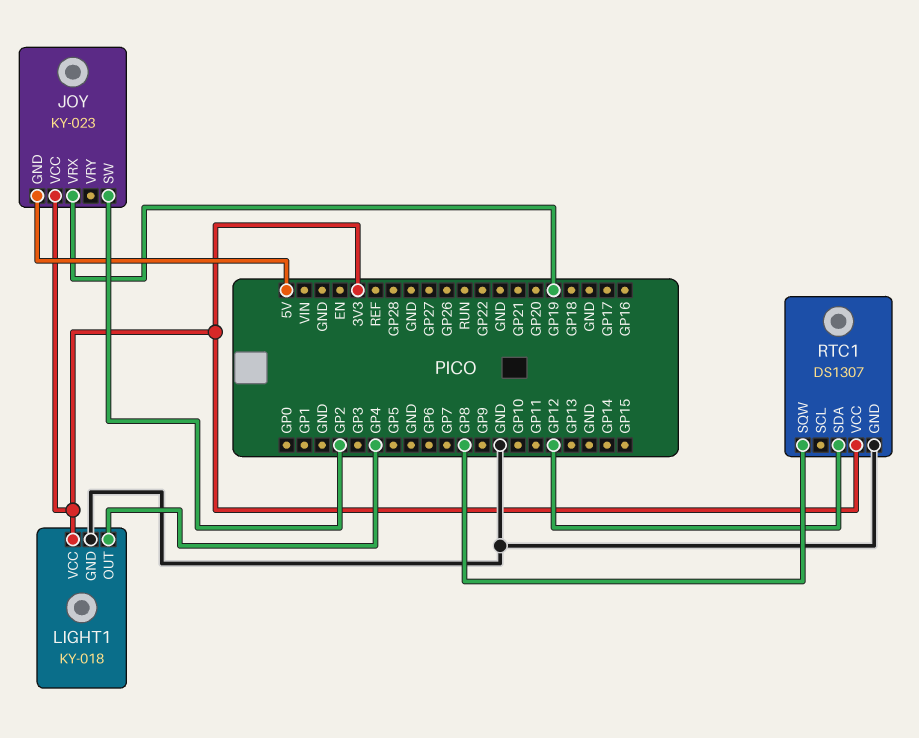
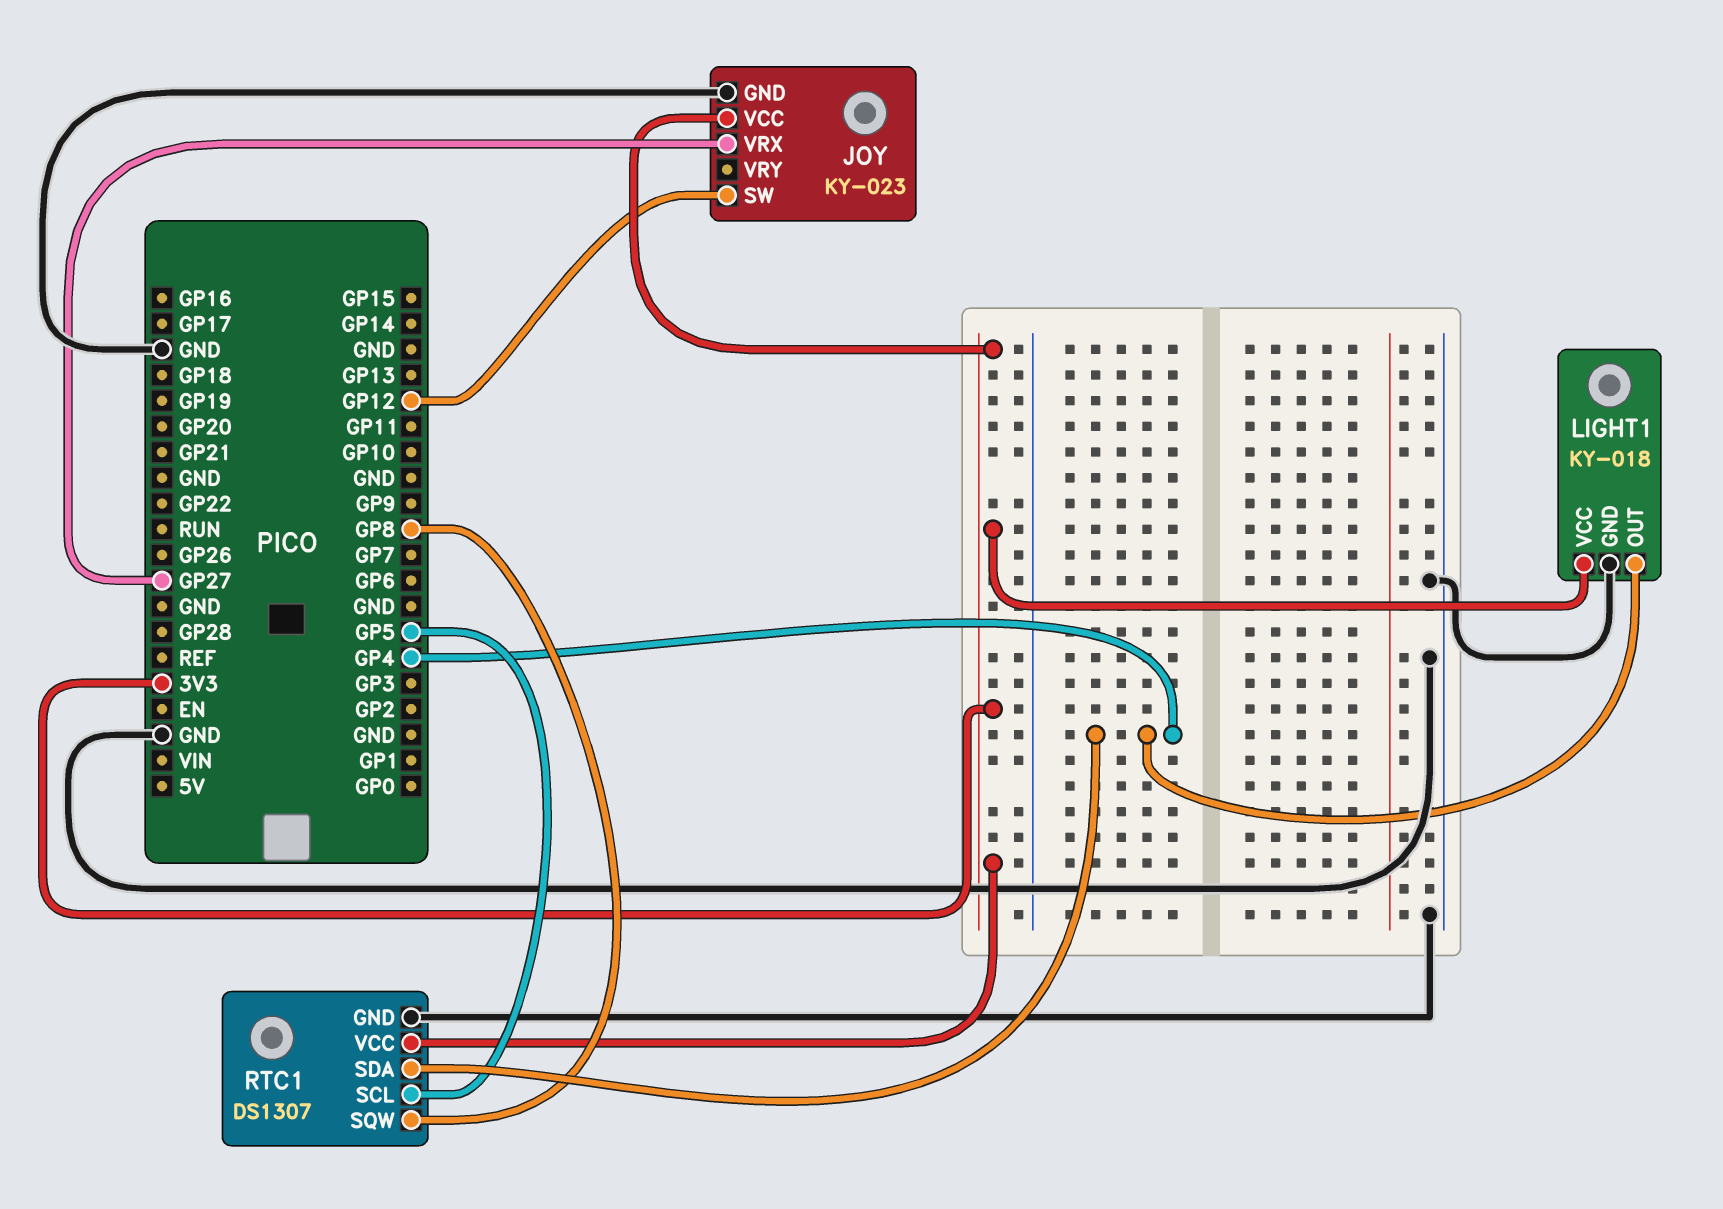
JOY pin GND: 5V -> GND
JOY pin SW: GP2 -> GP12
JOY pin VRX: GP19 -> GP27
RTC1 pin SCL: none -> GP5
RTC1 pin SDA: GP12 -> GP4

